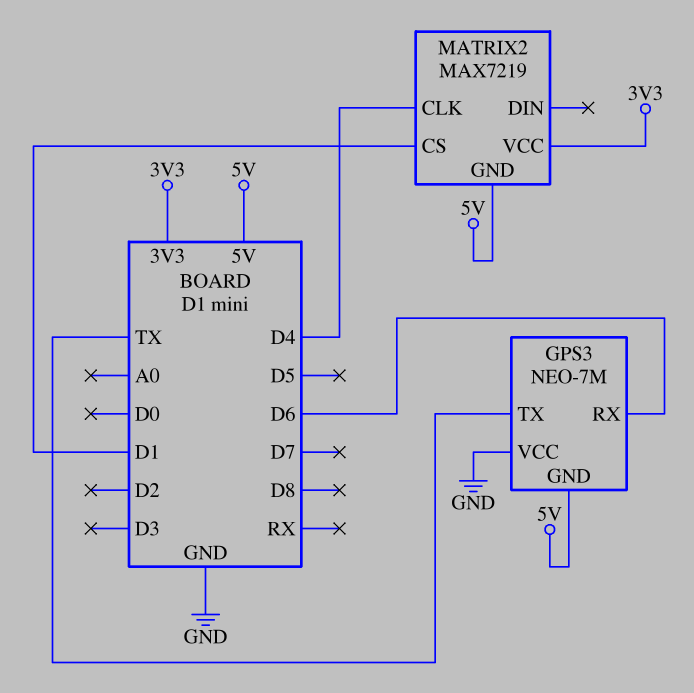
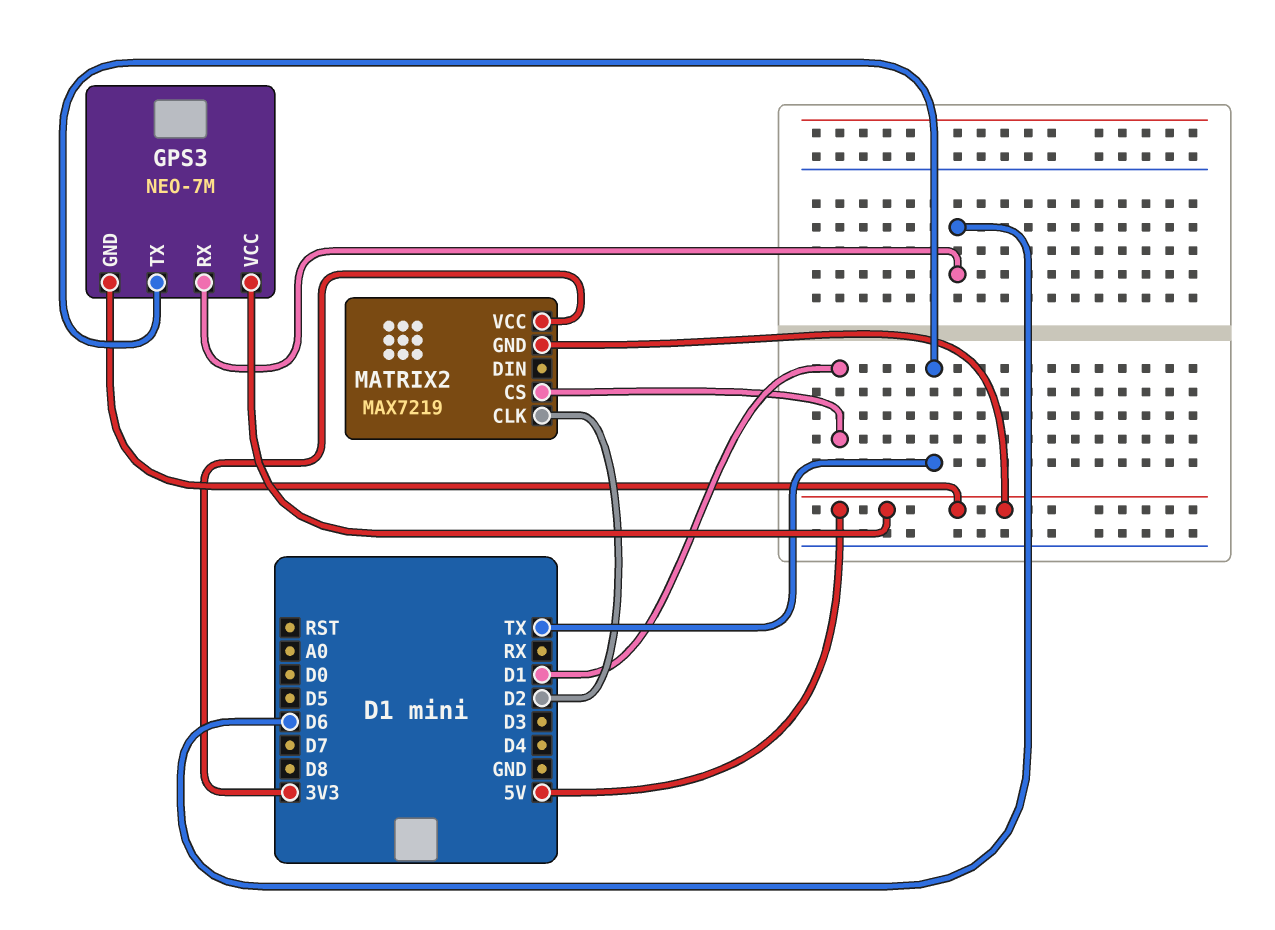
GPS3 pin VCC: GND -> 5V
MATRIX2 pin CLK: D4 -> D2

